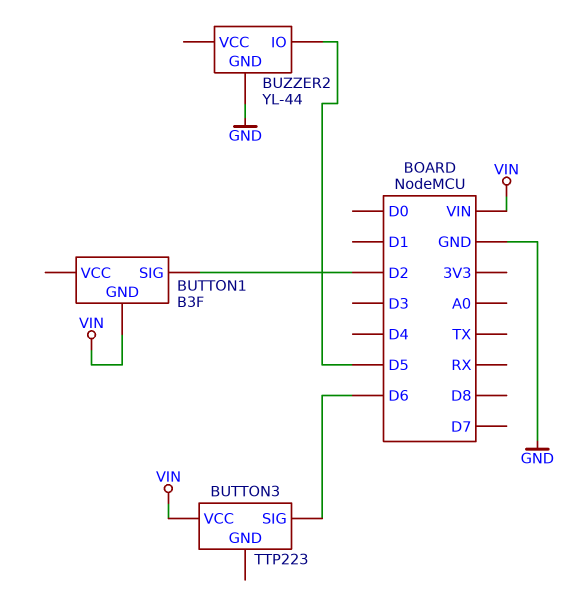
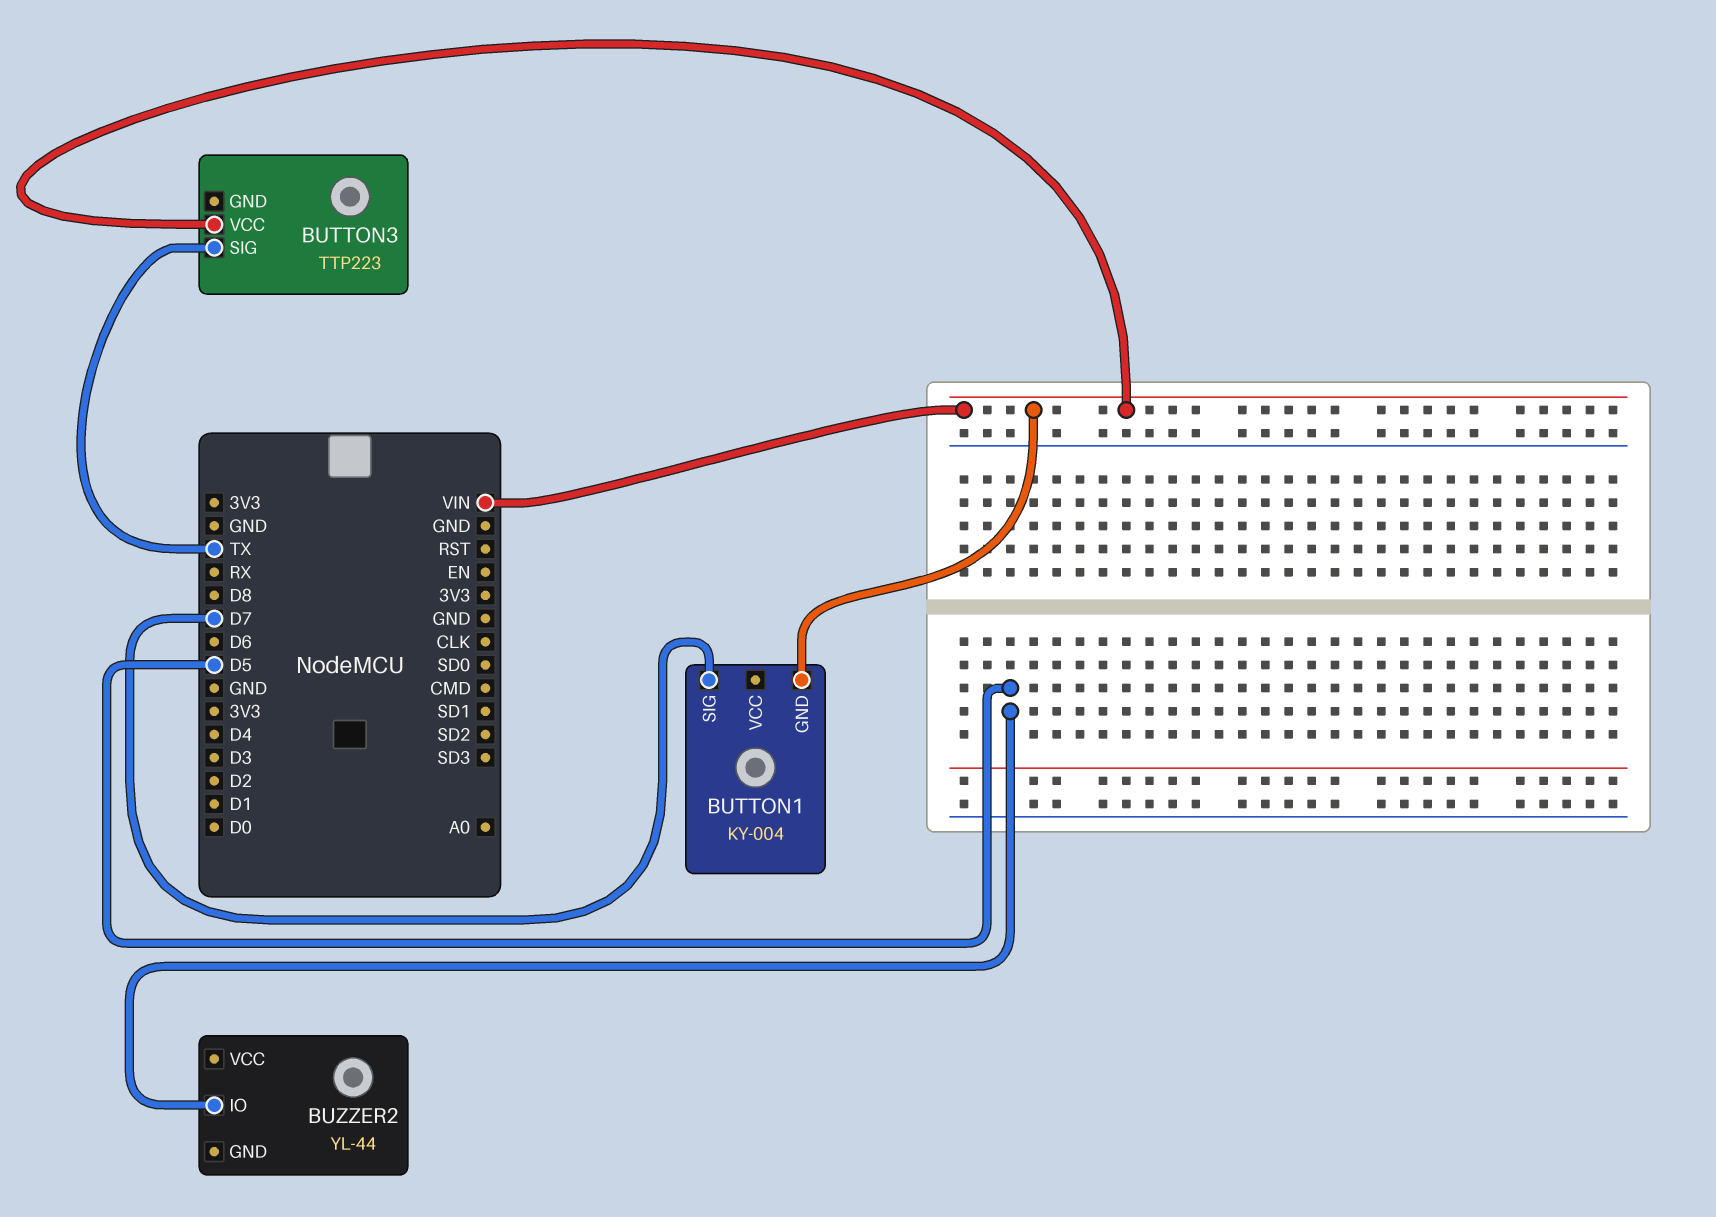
BUTTON1: B3F -> KY-004
BUTTON1 pin SIG: D2 -> D7
BUTTON3 pin SIG: D6 -> TX
BUZZER2 pin GND: GND -> none

